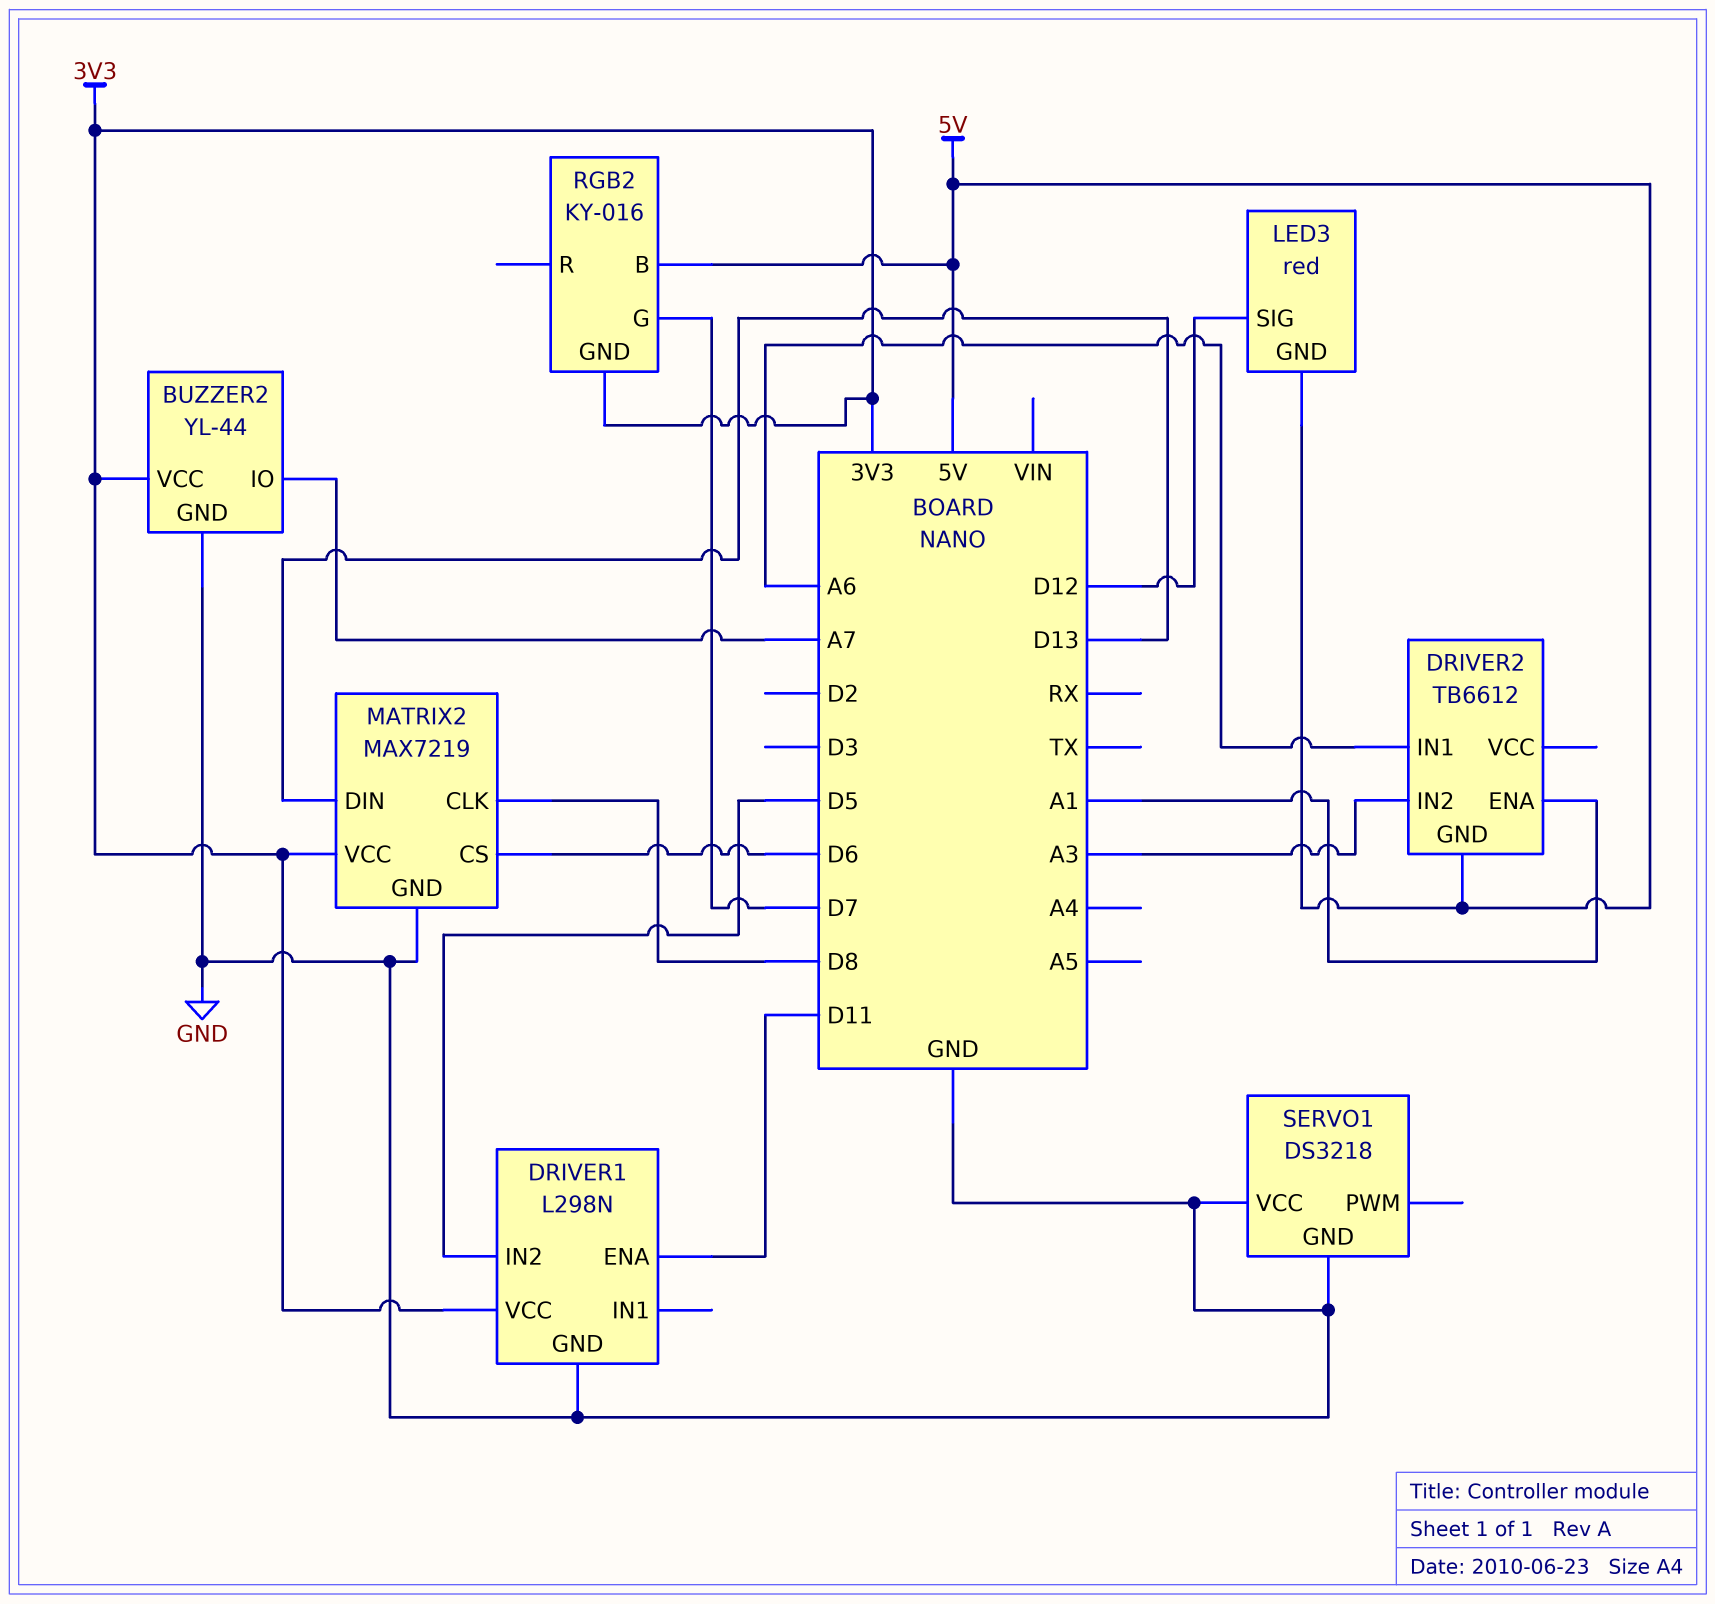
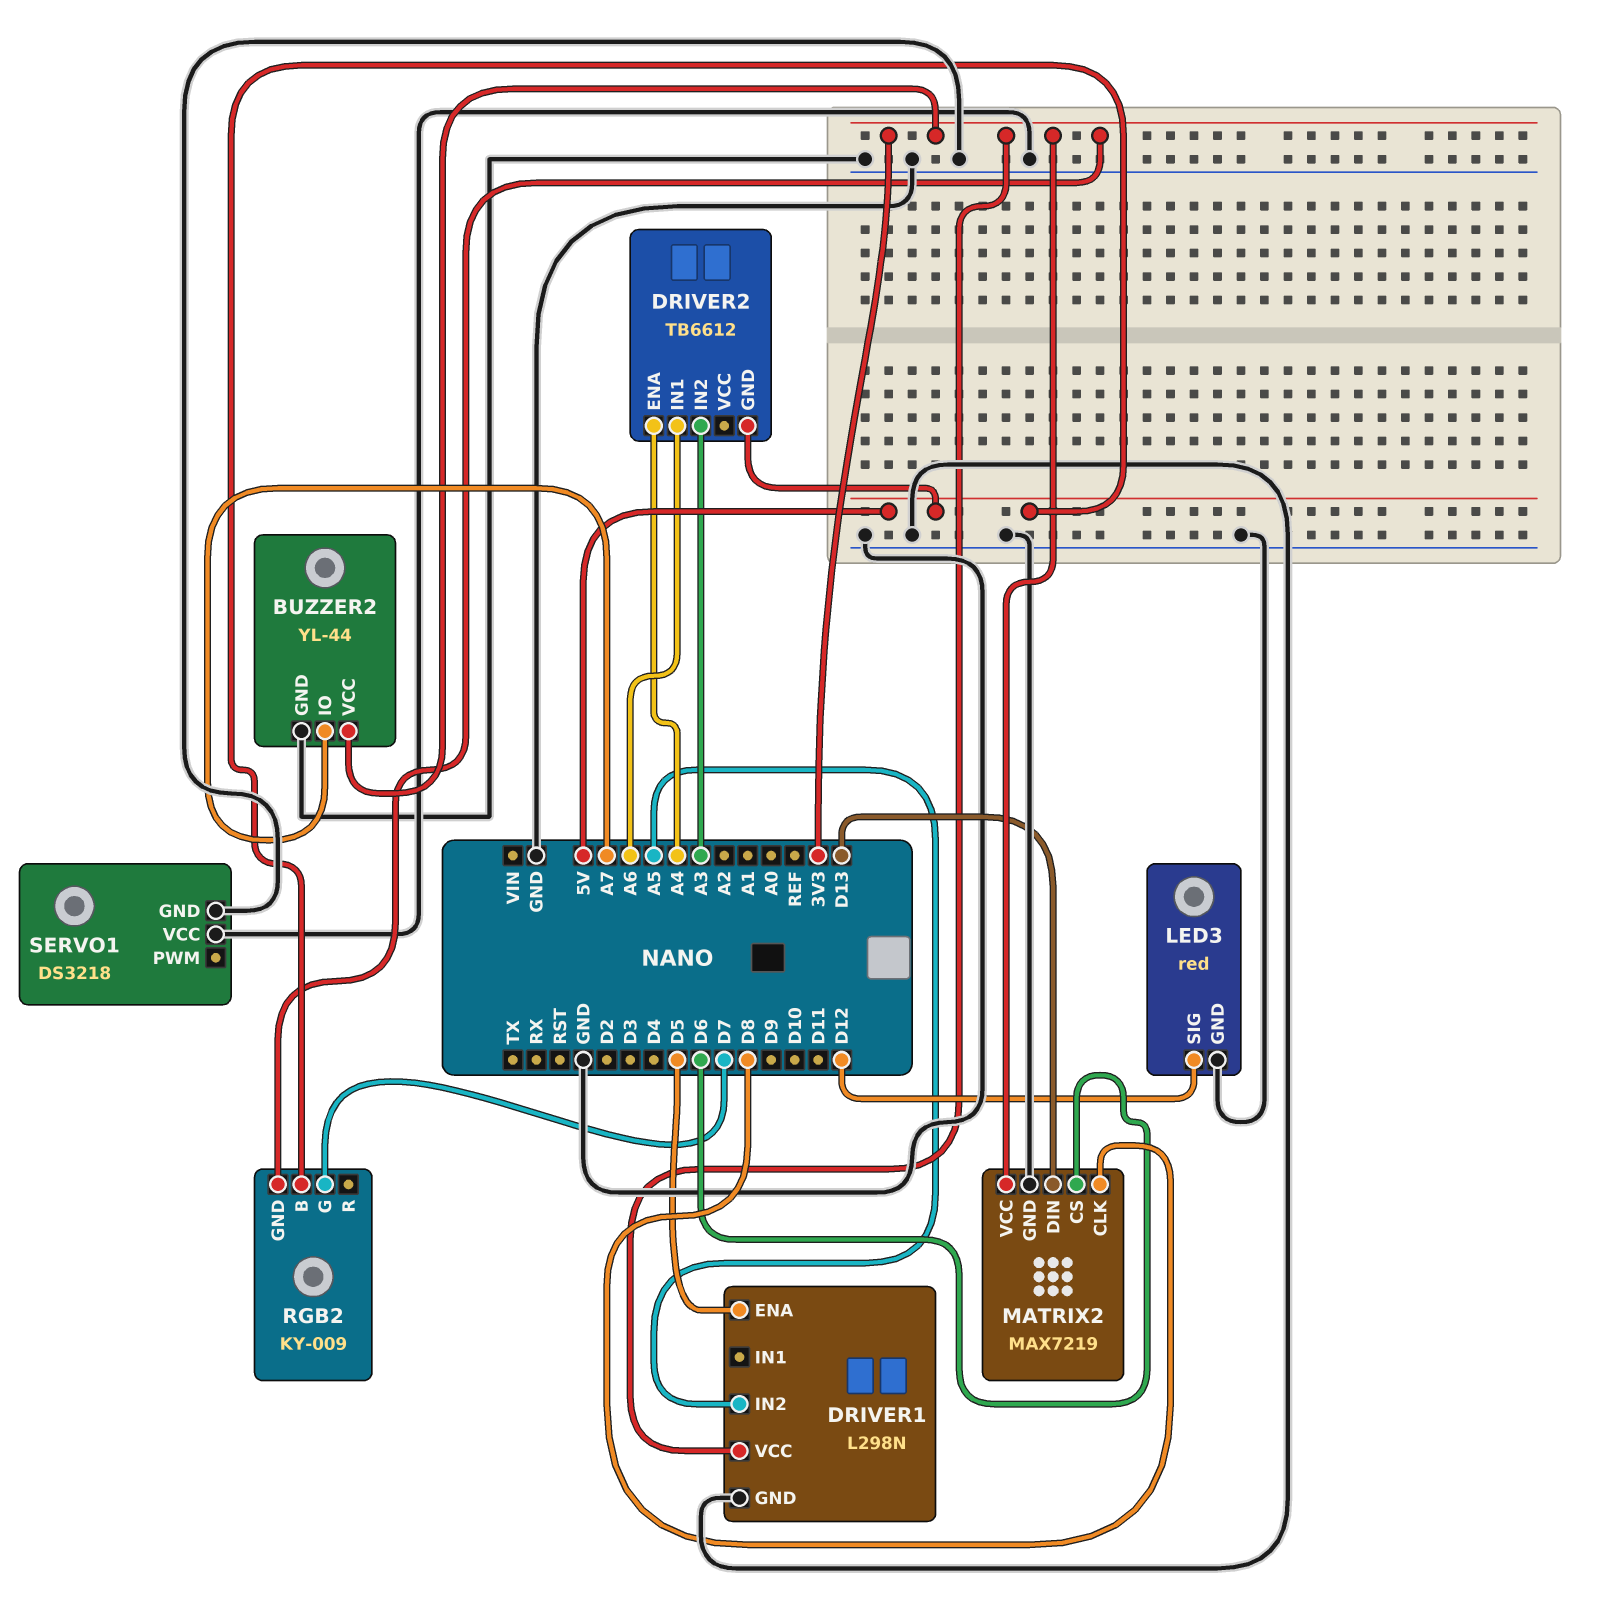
DRIVER1 pin ENA: D11 -> D5
DRIVER1 pin IN2: D5 -> A5
DRIVER2 pin ENA: A1 -> A4
LED3 pin GND: 5V -> GND
RGB2: KY-016 -> KY-009

